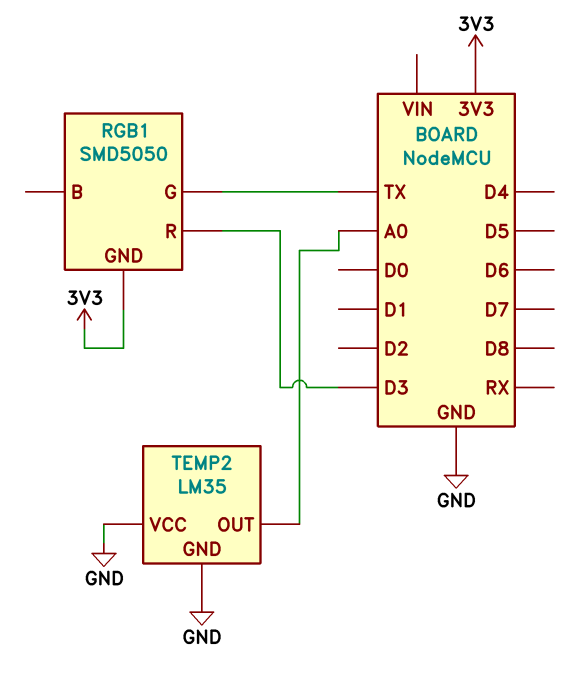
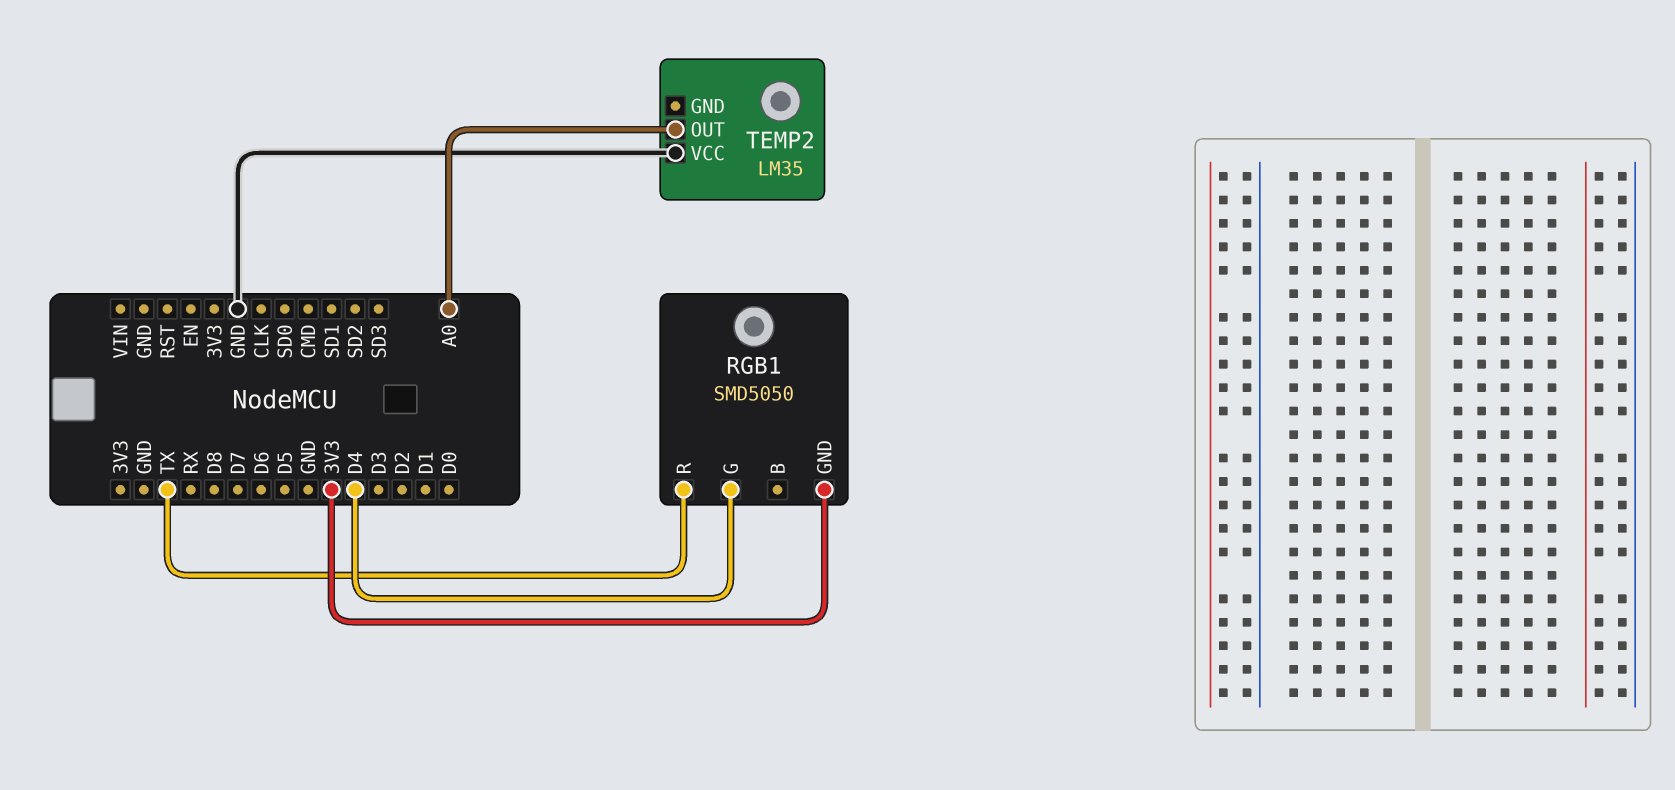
RGB1 pin G: TX -> D4
RGB1 pin R: D3 -> TX
TEMP2 pin GND: GND -> none

